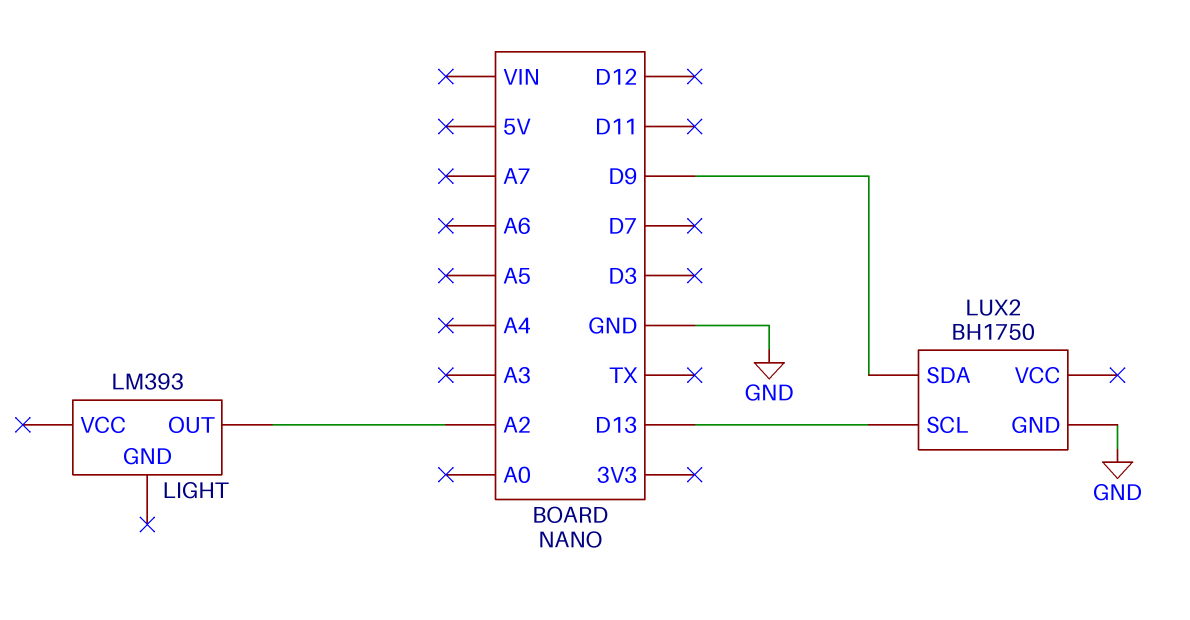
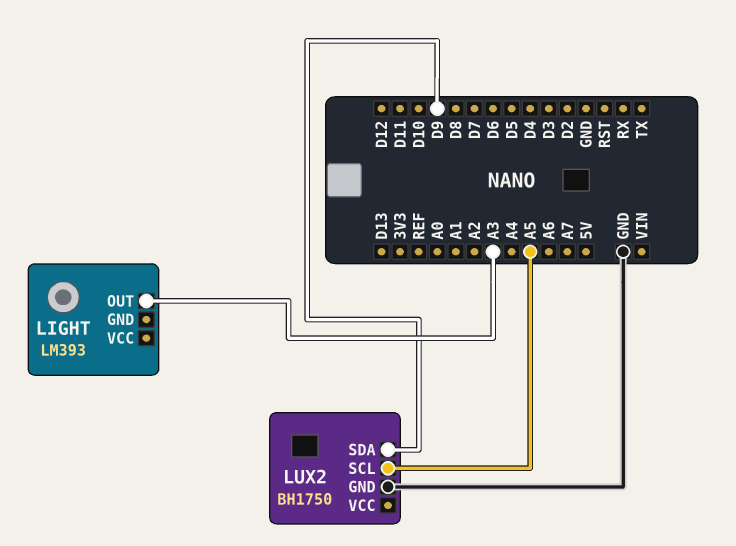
LIGHT pin OUT: A2 -> A3
LUX2 pin SCL: D13 -> A5

